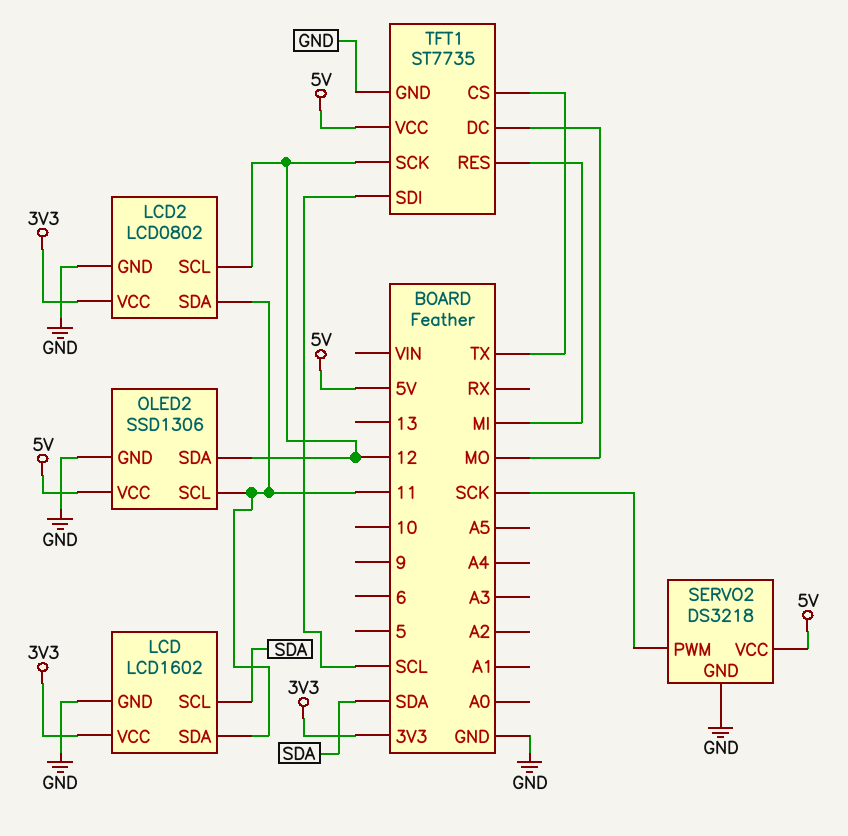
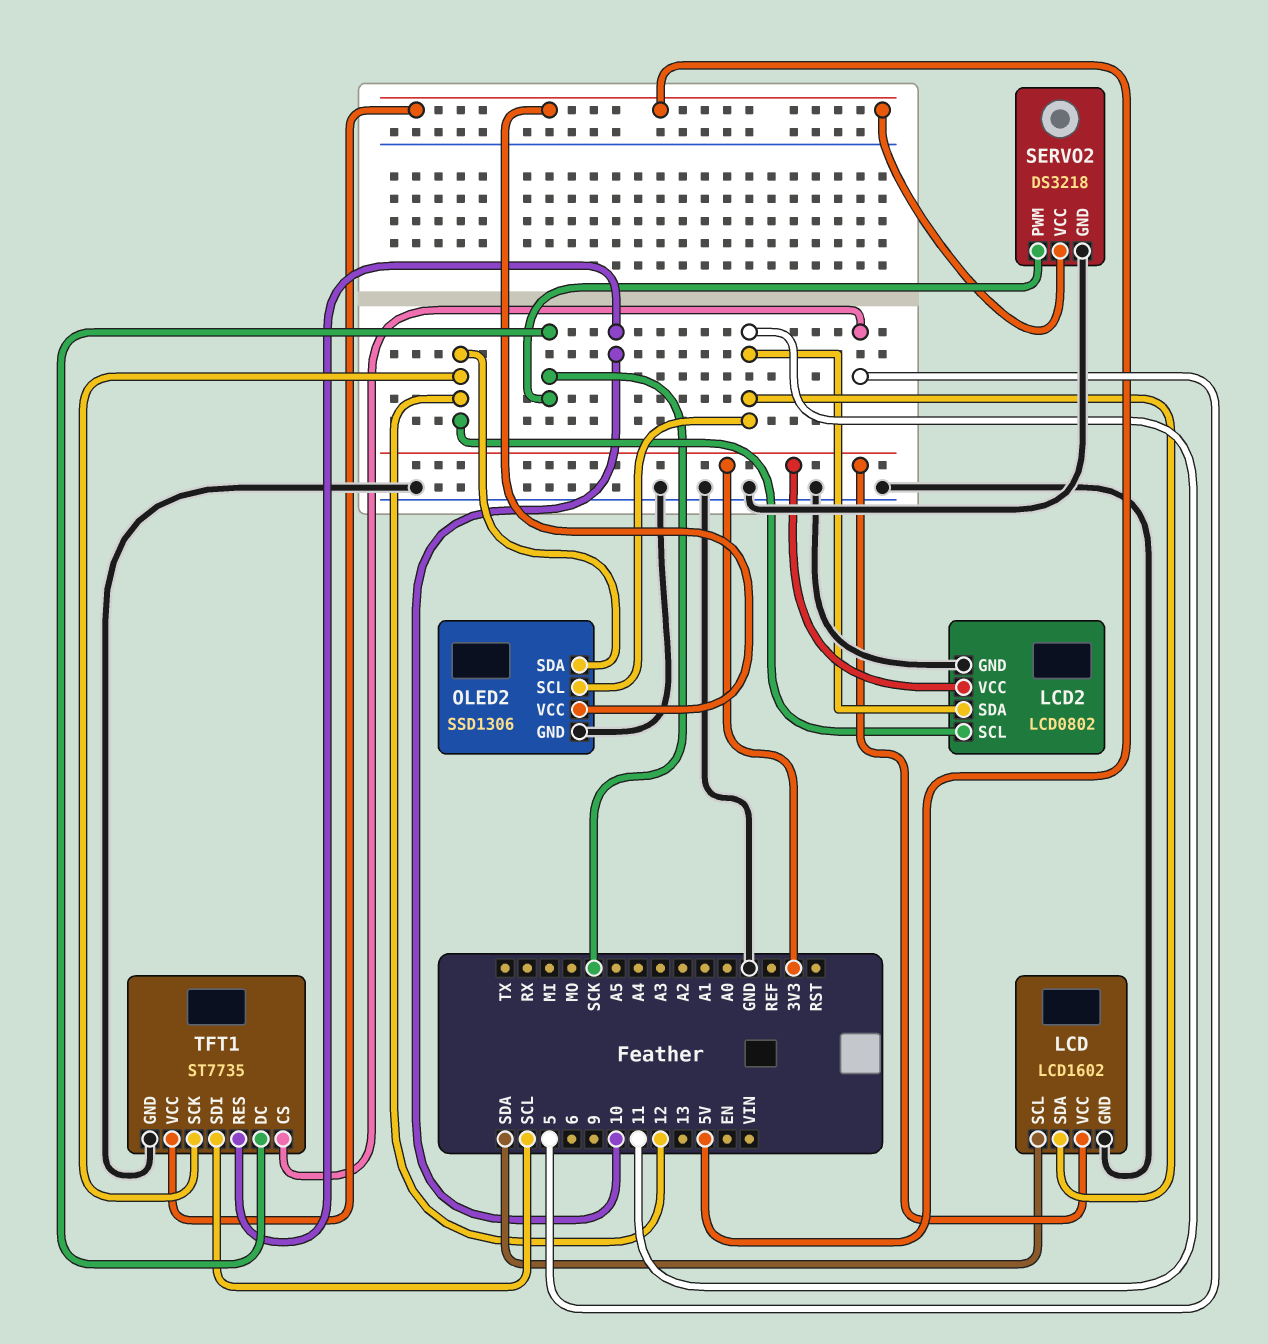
TFT1 pin CS: TX -> 5
TFT1 pin DC: MO -> SCK
TFT1 pin RES: MI -> 10

